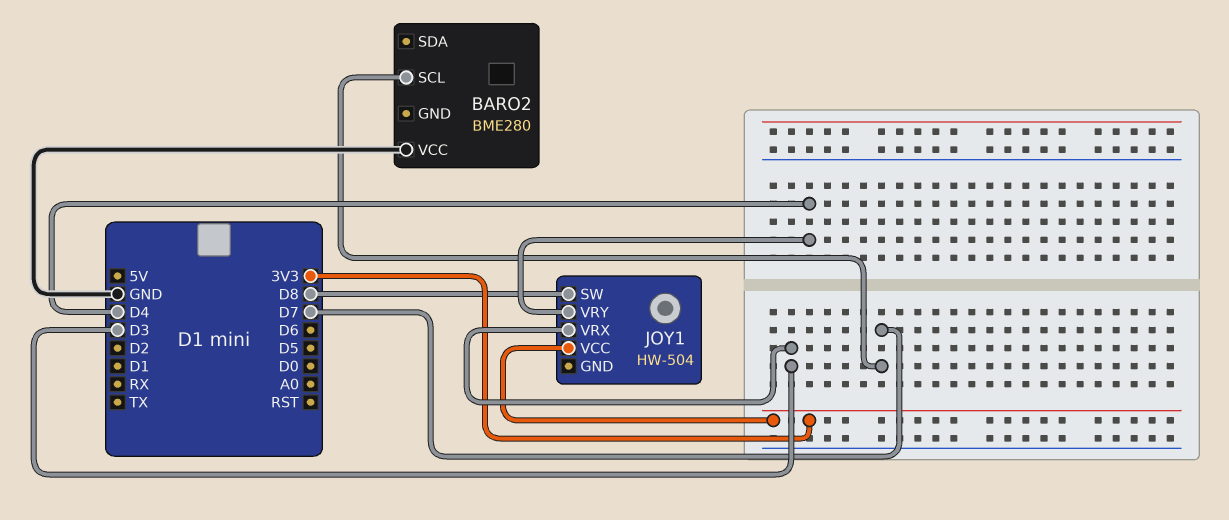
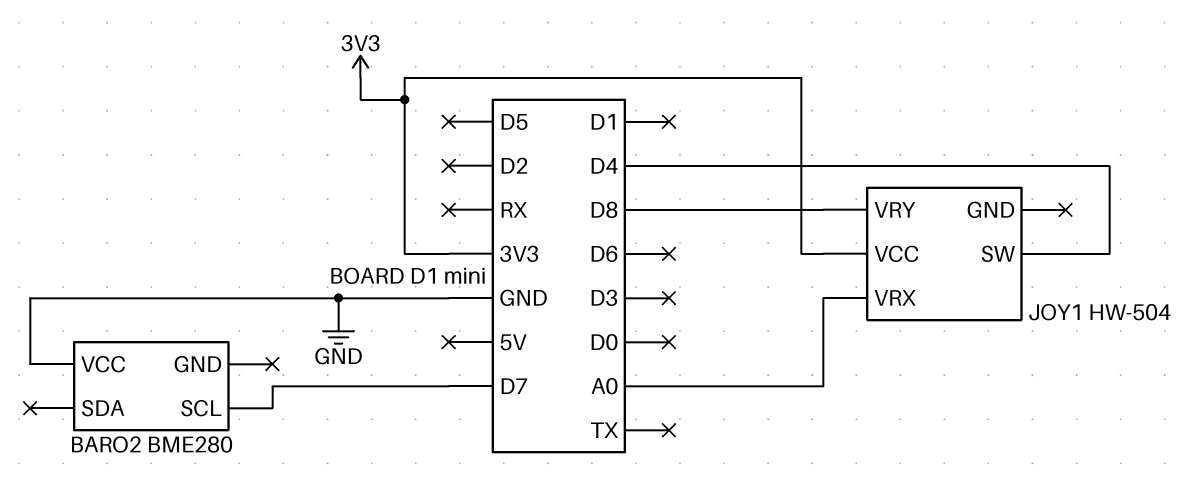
JOY1 pin SW: D8 -> D4
JOY1 pin VRX: D3 -> A0
JOY1 pin VRY: D4 -> D8

